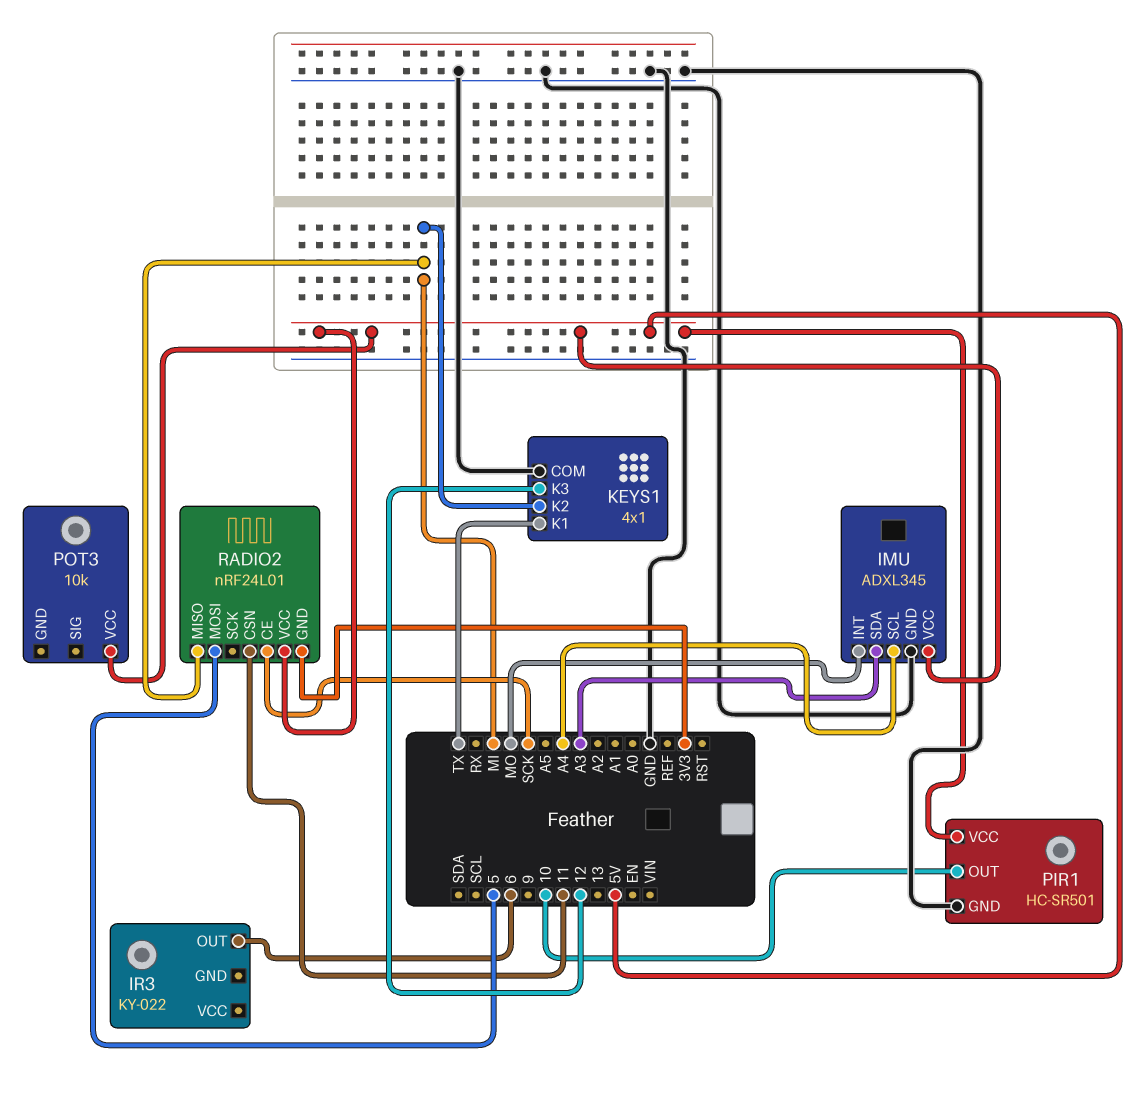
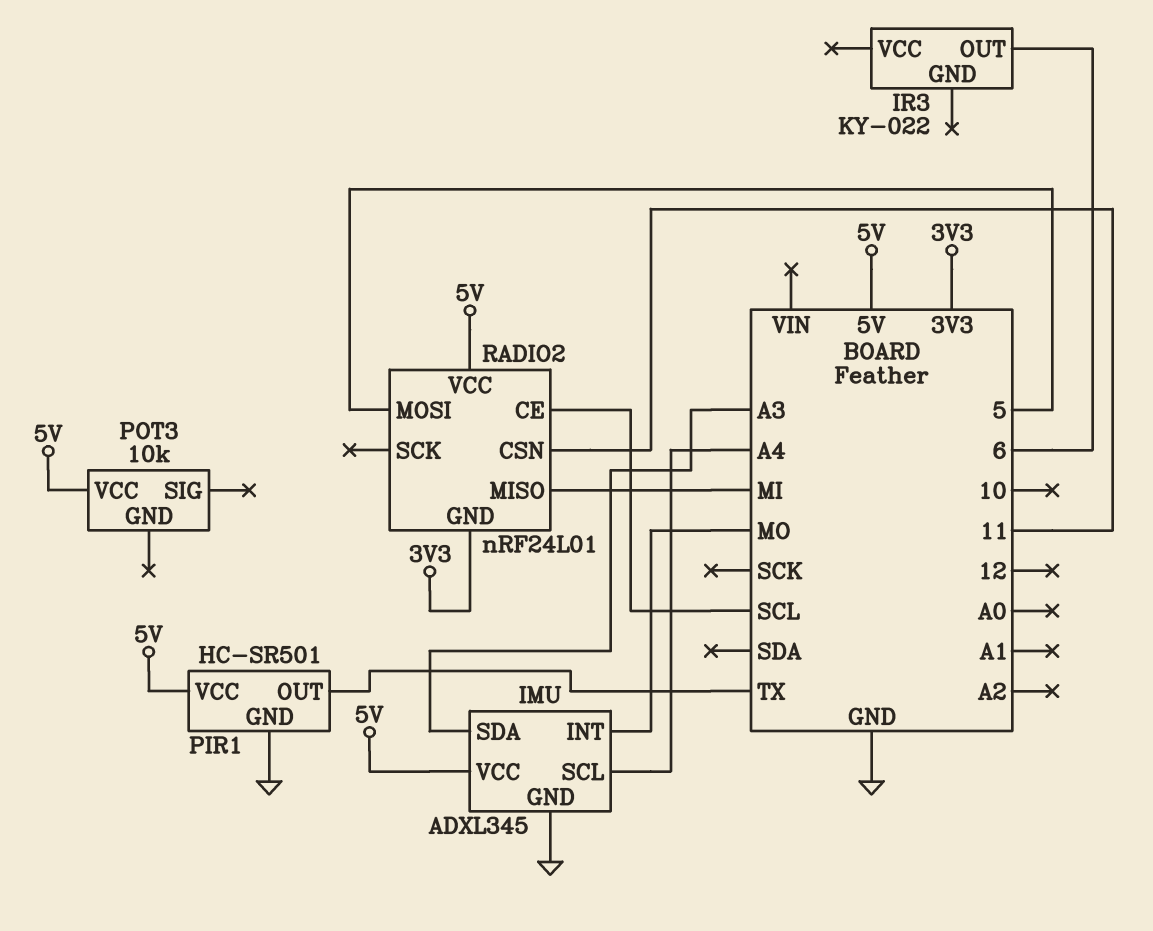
KEYS1: 4x1 -> none
KEYS1 pin COM: GND -> none
KEYS1 pin K1: TX -> none
KEYS1 pin K2: MI -> none
KEYS1 pin K3: 12 -> none
PIR1 pin OUT: 10 -> TX
RADIO2 pin CE: SCK -> SCL

